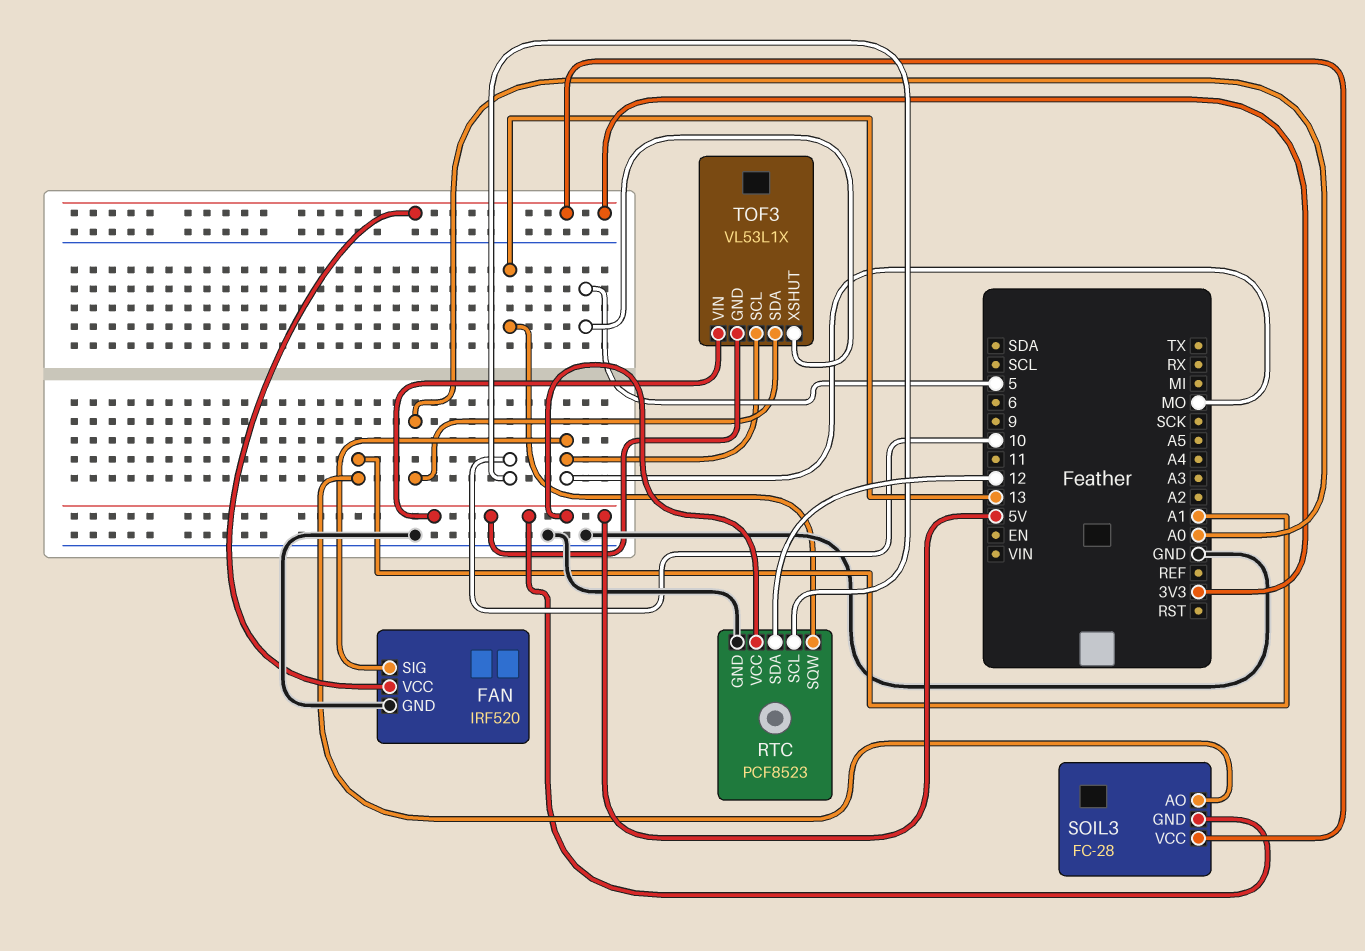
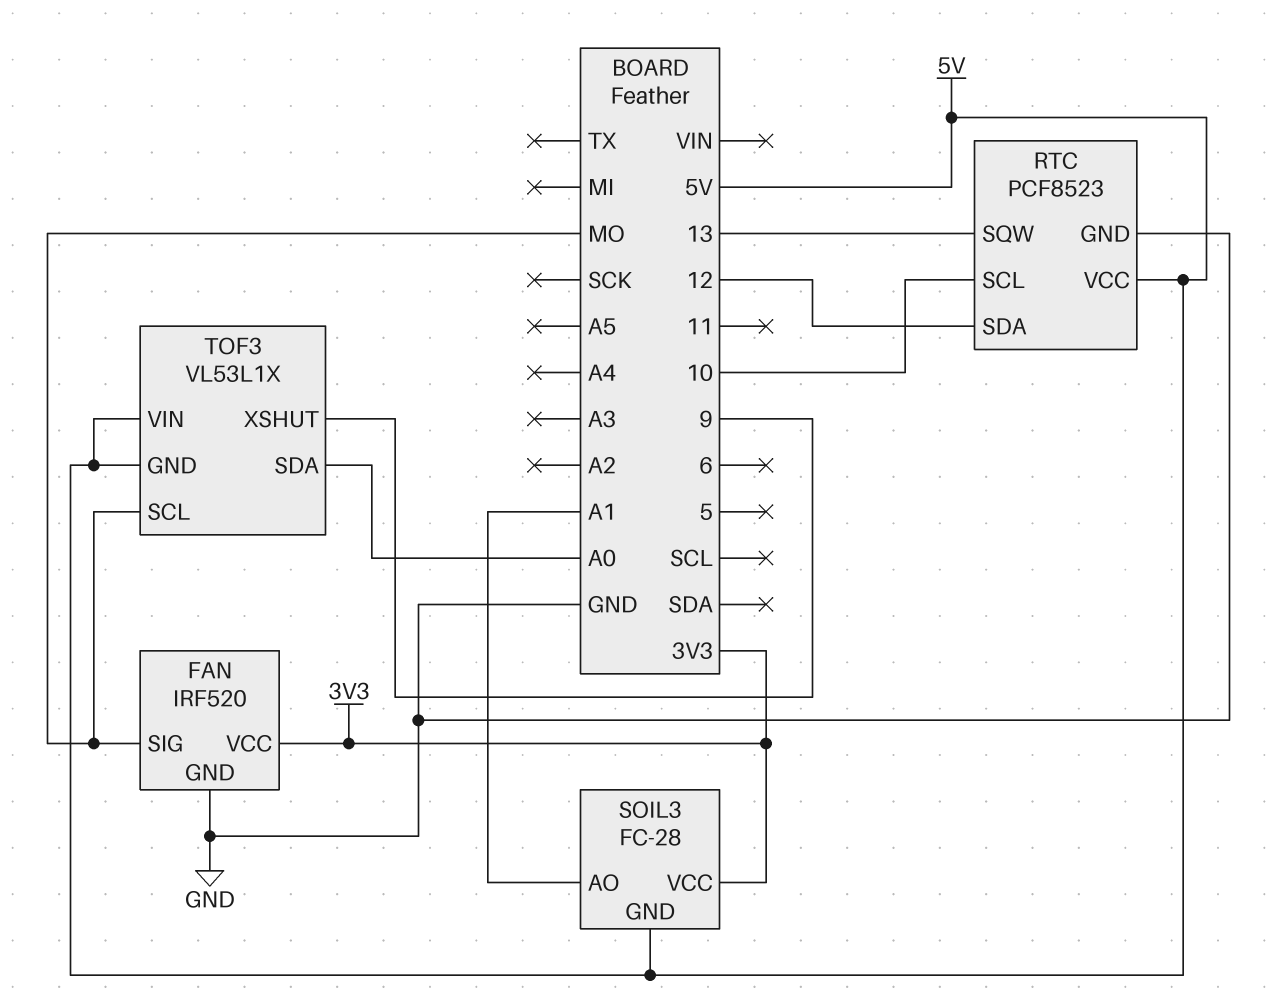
TOF3 pin XSHUT: 5 -> 9

